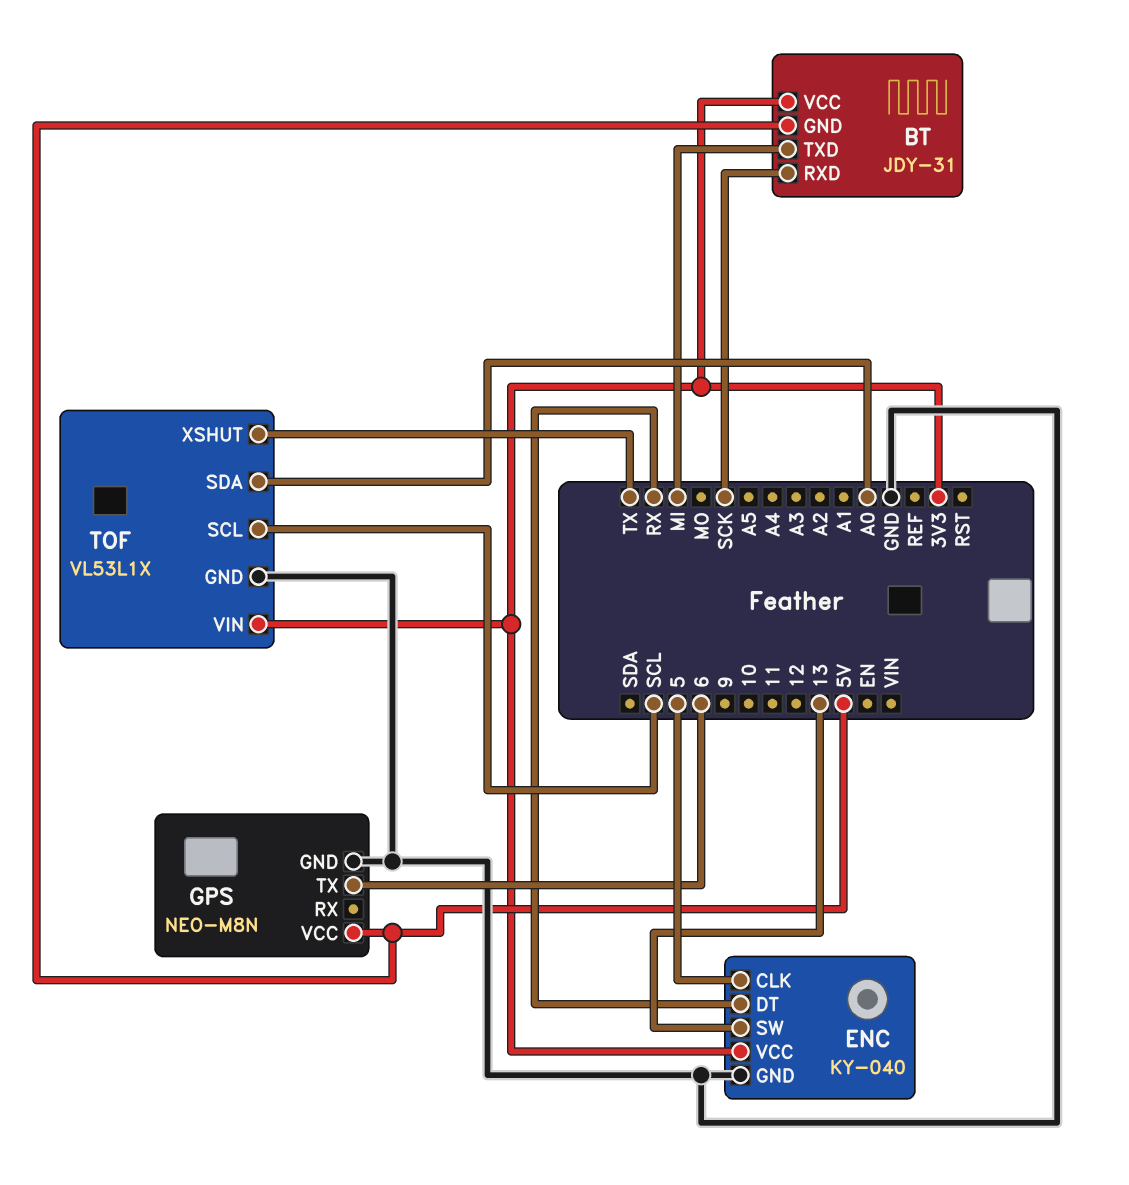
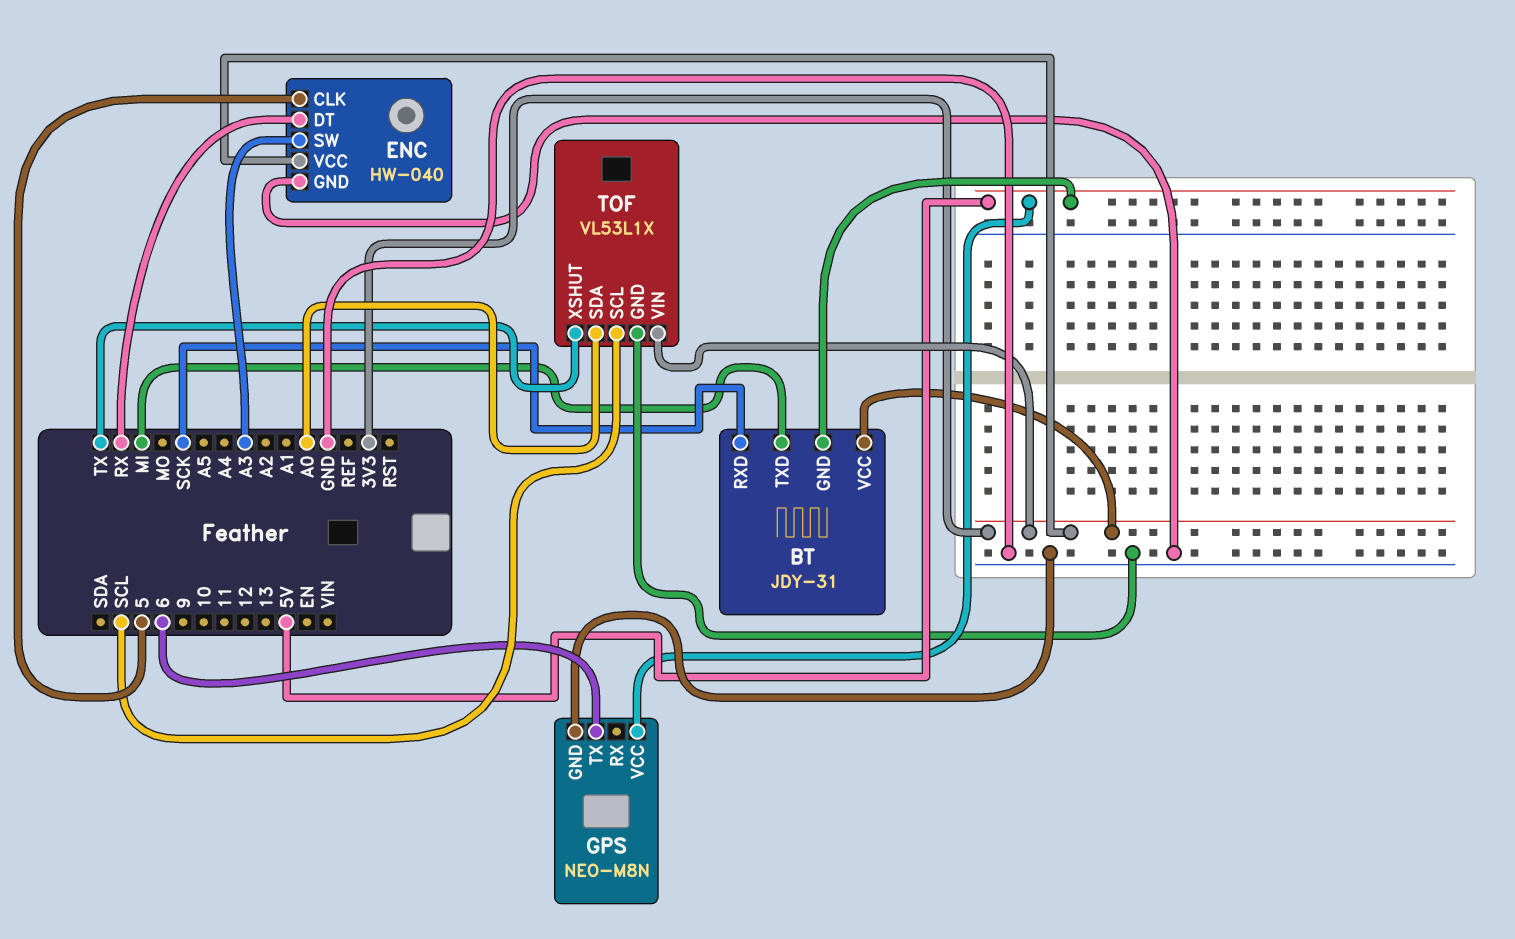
ENC: KY-040 -> HW-040
ENC pin SW: 13 -> A3

